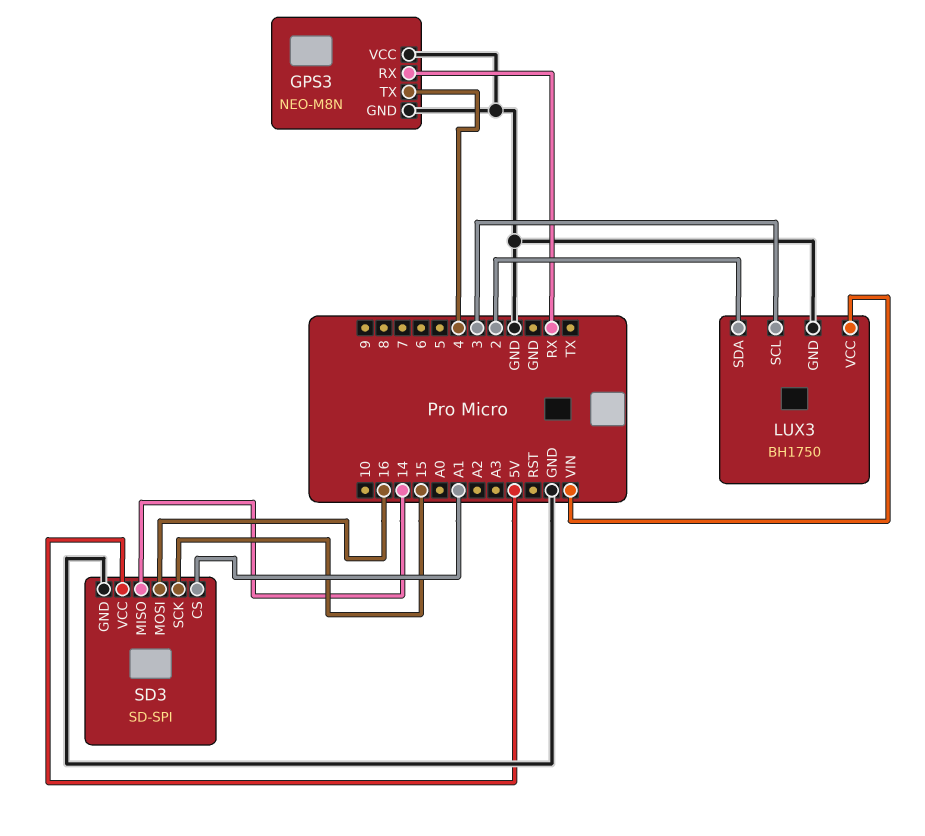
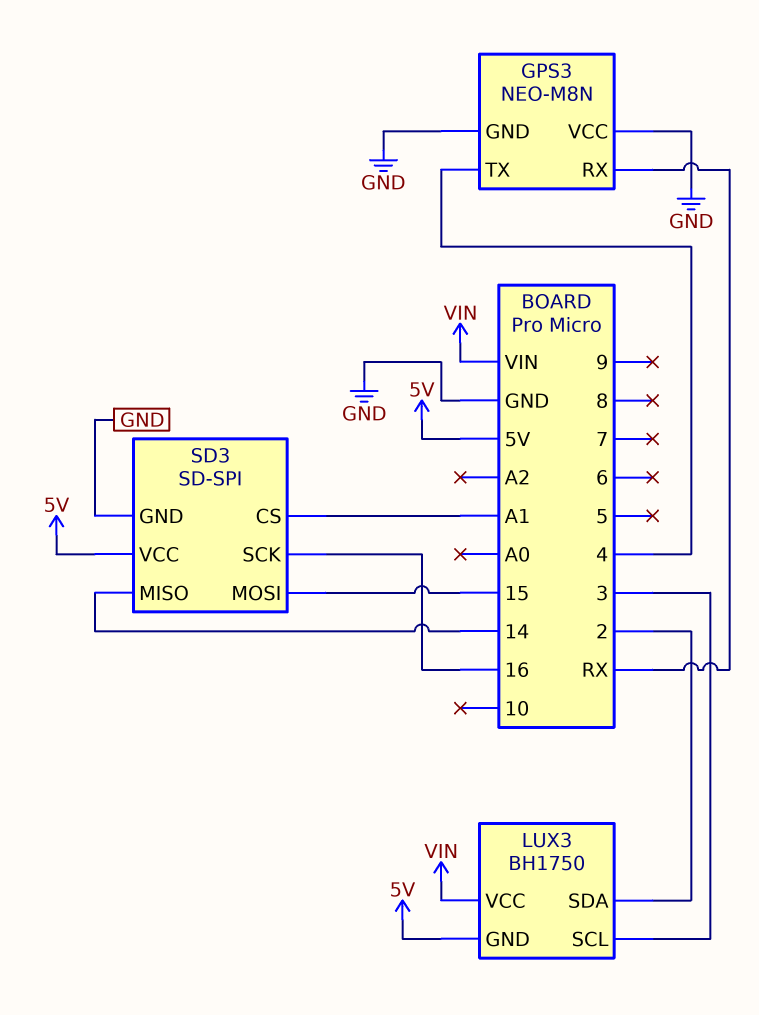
LUX3 pin GND: GND -> 5V
SD3 pin MOSI: 16 -> 15
SD3 pin SCK: 15 -> 16

